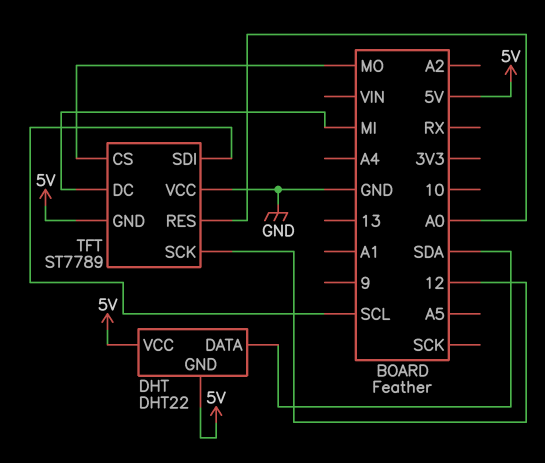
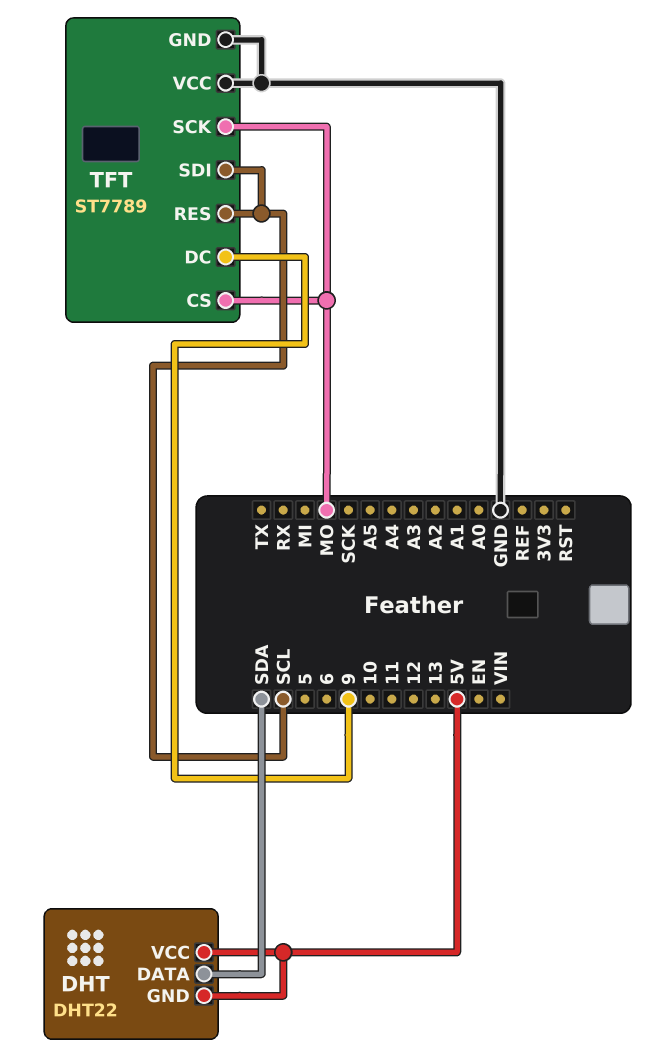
TFT pin DC: MI -> 9
TFT pin GND: 5V -> GND
TFT pin RES: A0 -> SCL
TFT pin SCK: 12 -> MO

